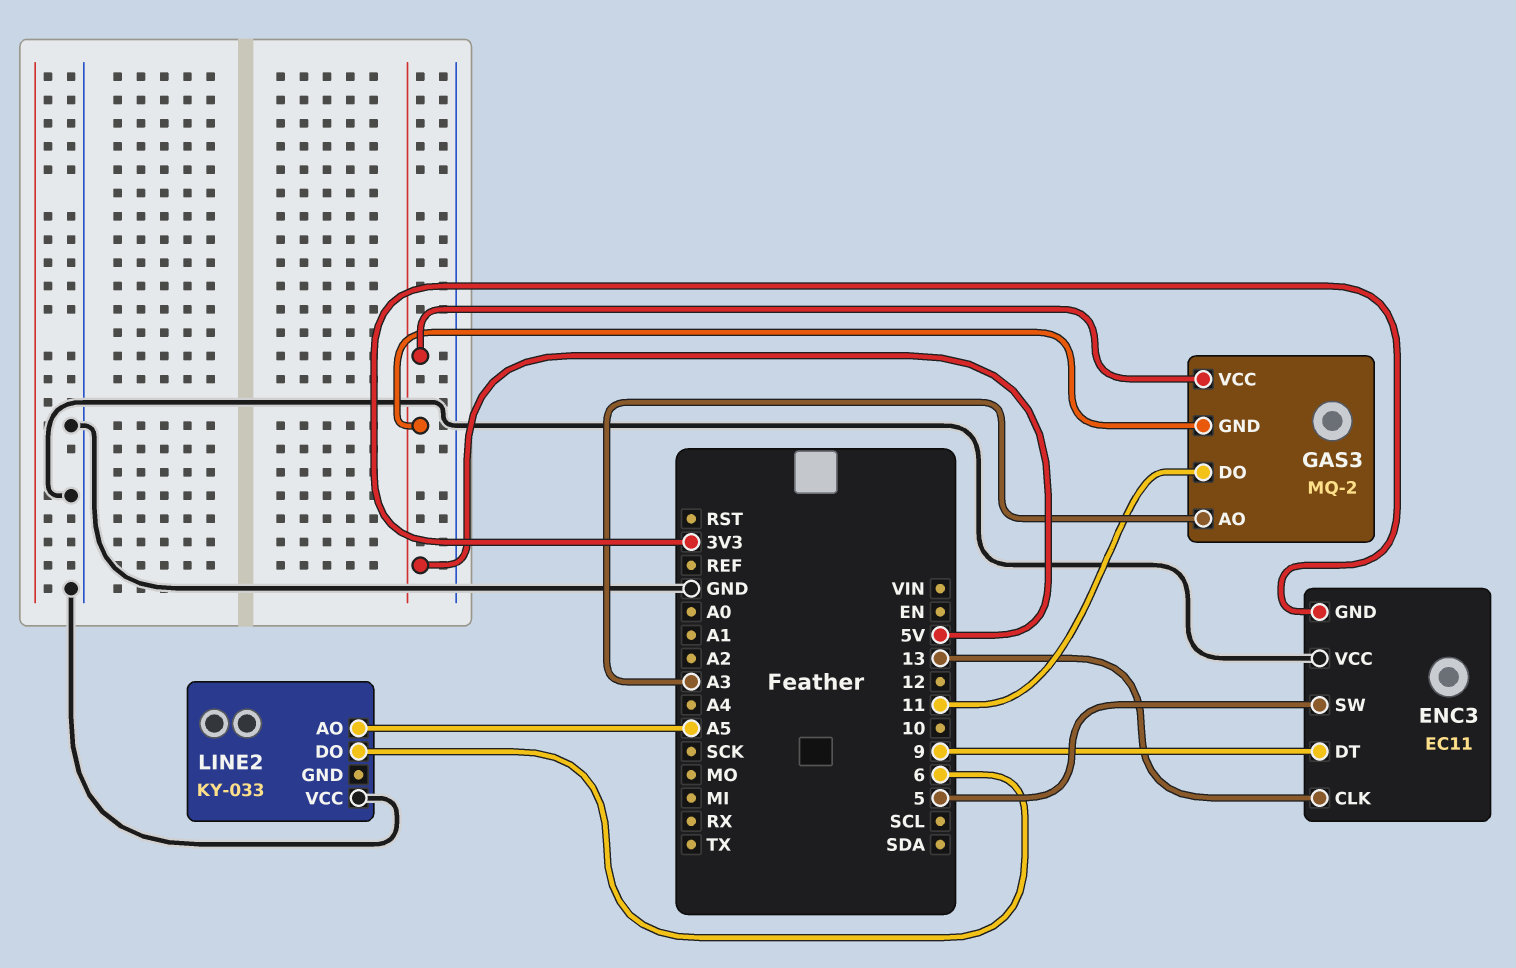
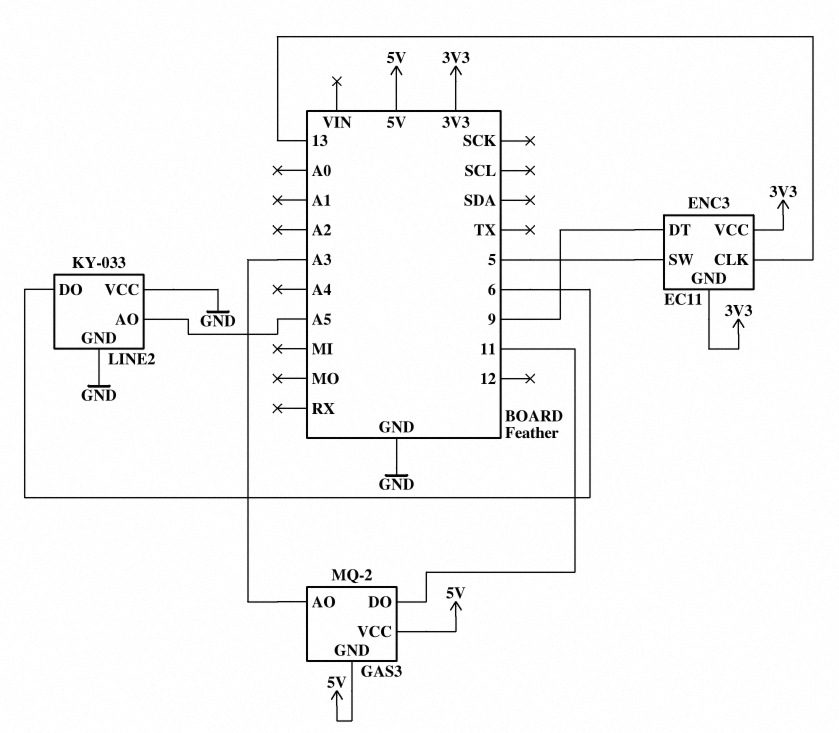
ENC3 pin VCC: GND -> 3V3
LINE2 pin GND: none -> GND

